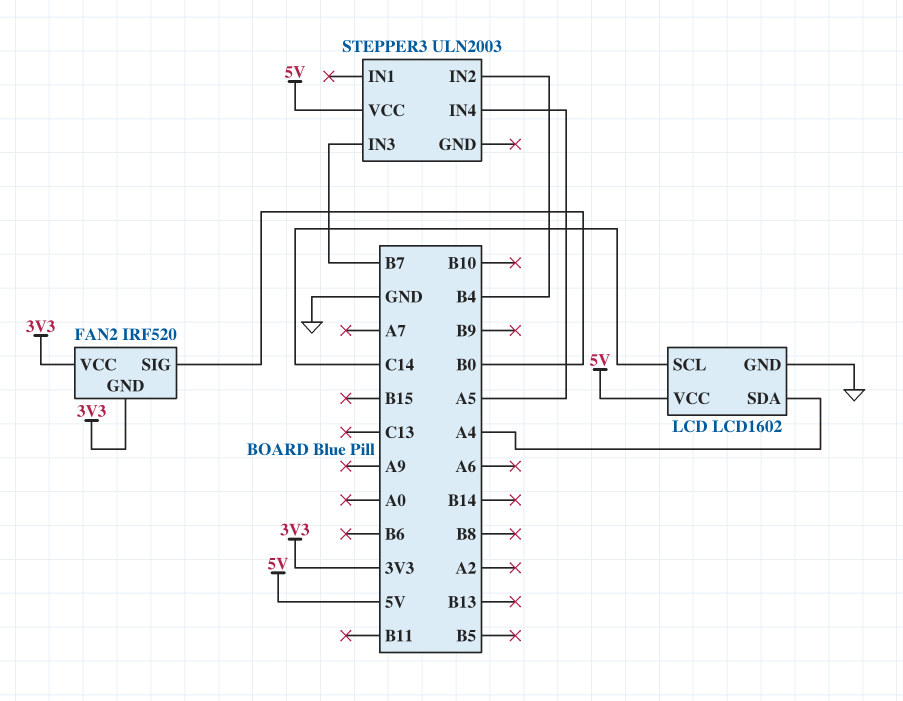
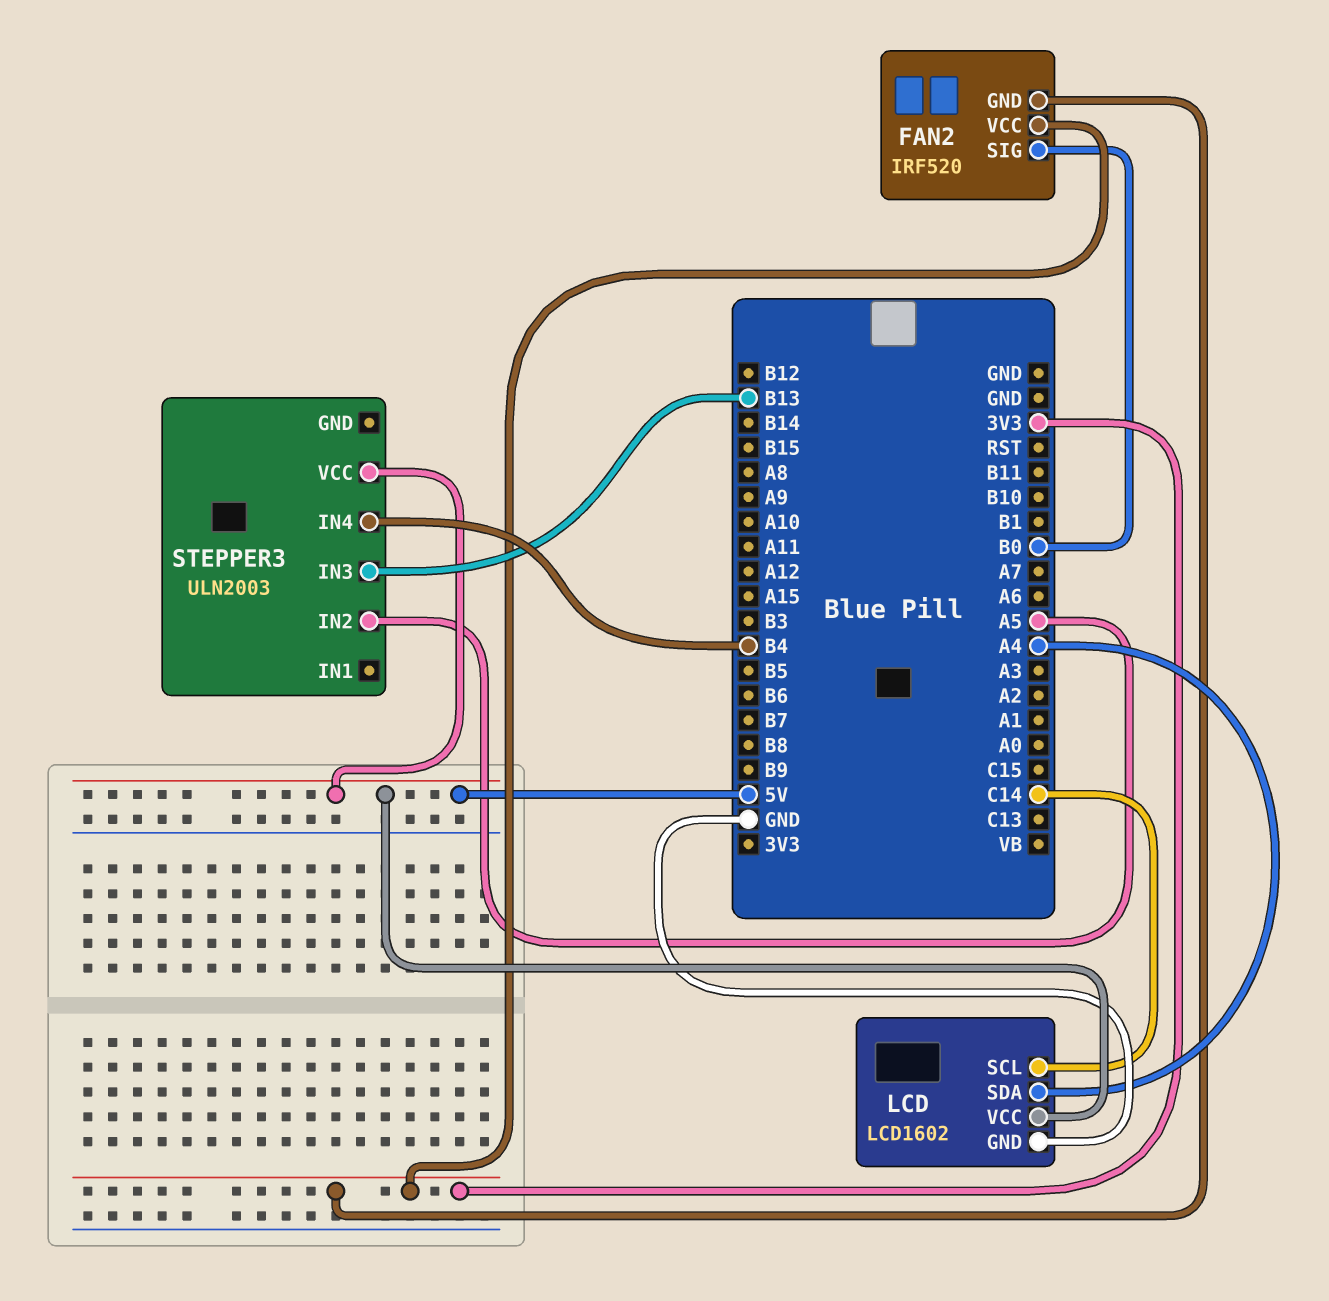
STEPPER3 pin IN2: B4 -> A5
STEPPER3 pin IN3: B7 -> B13
STEPPER3 pin IN4: A5 -> B4

